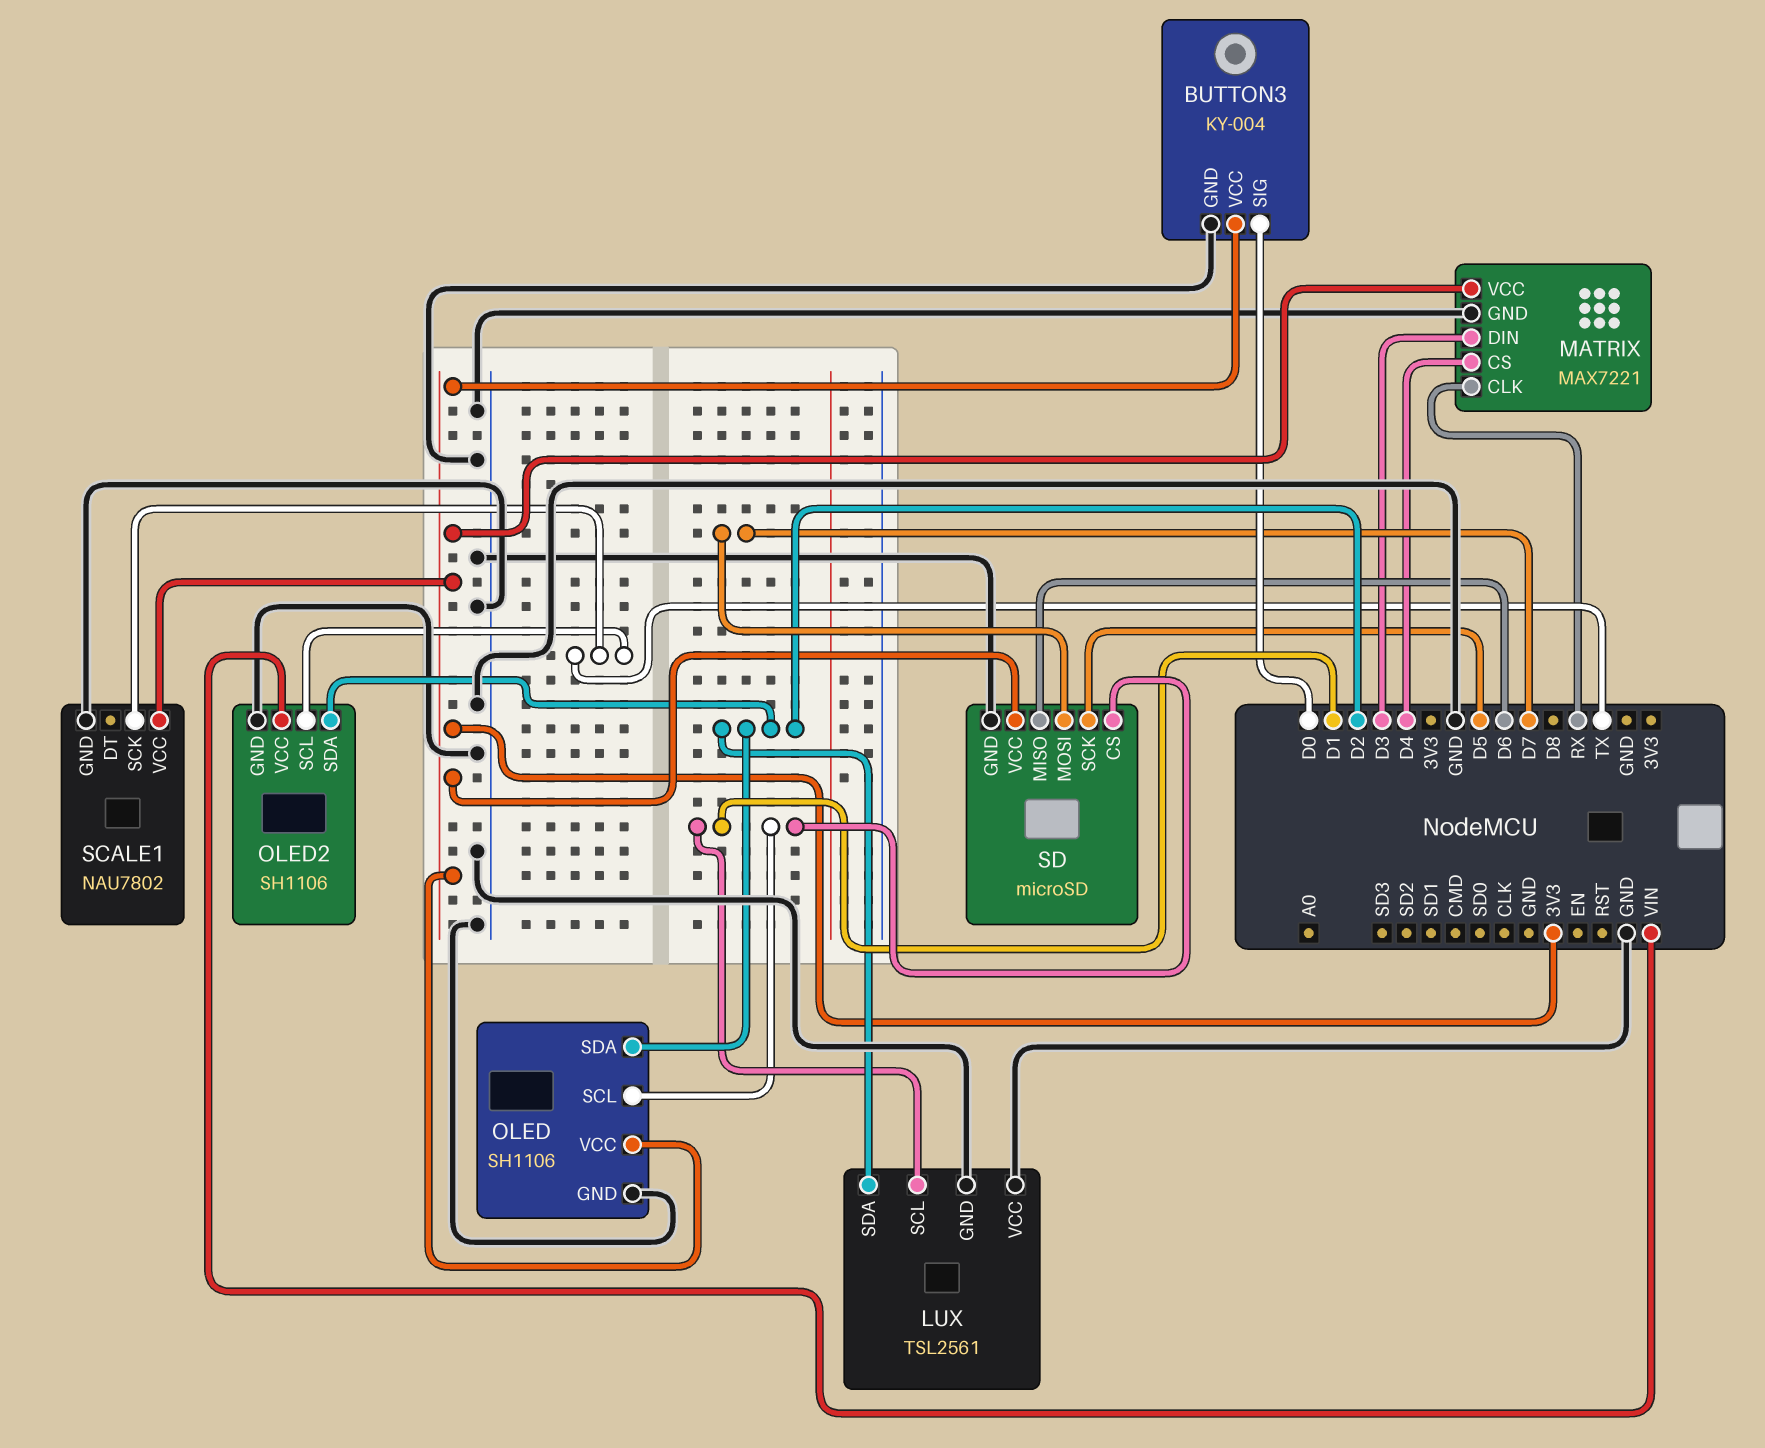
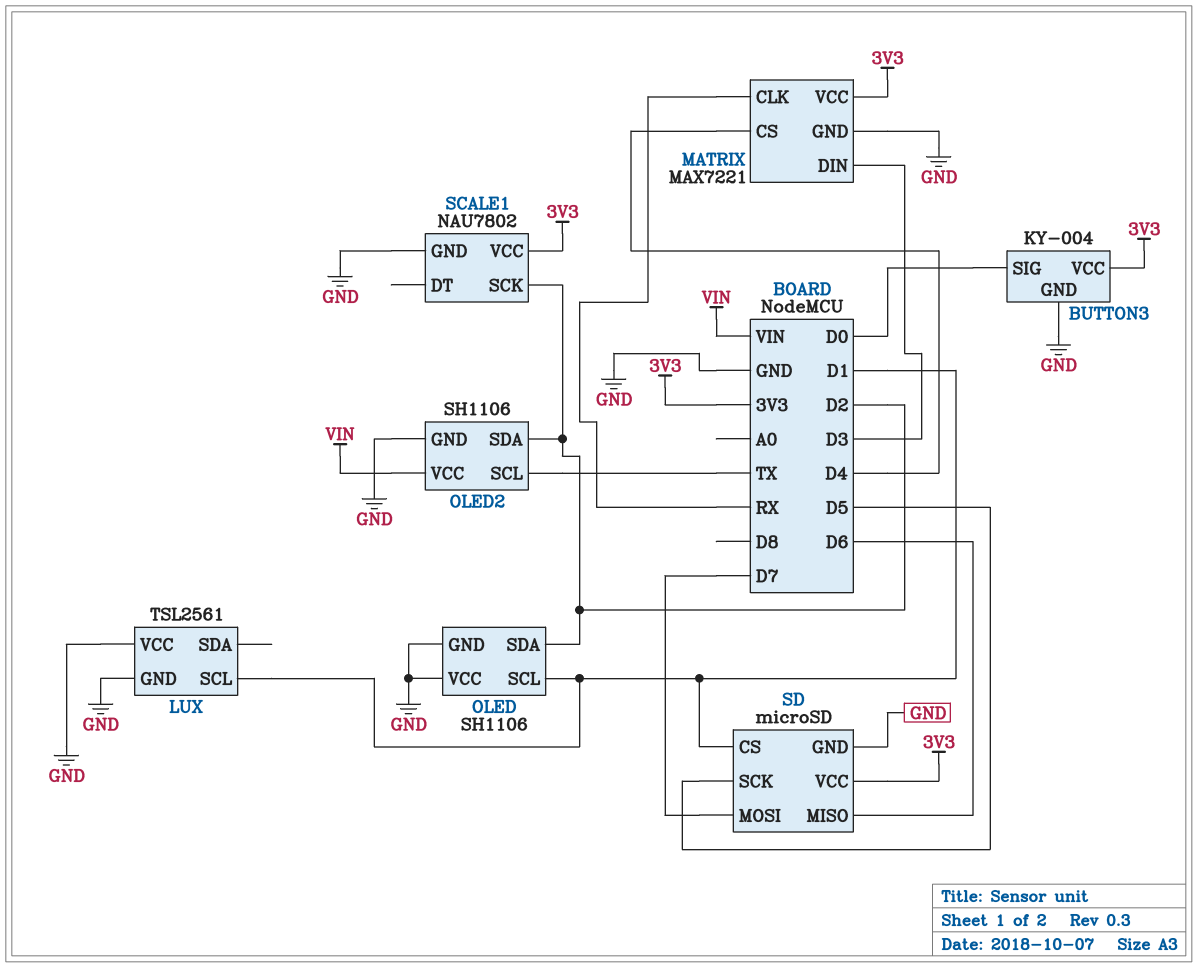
LUX pin SDA: D2 -> none
OLED pin VCC: 3V3 -> GND
SCALE1 pin SCK: TX -> D2

